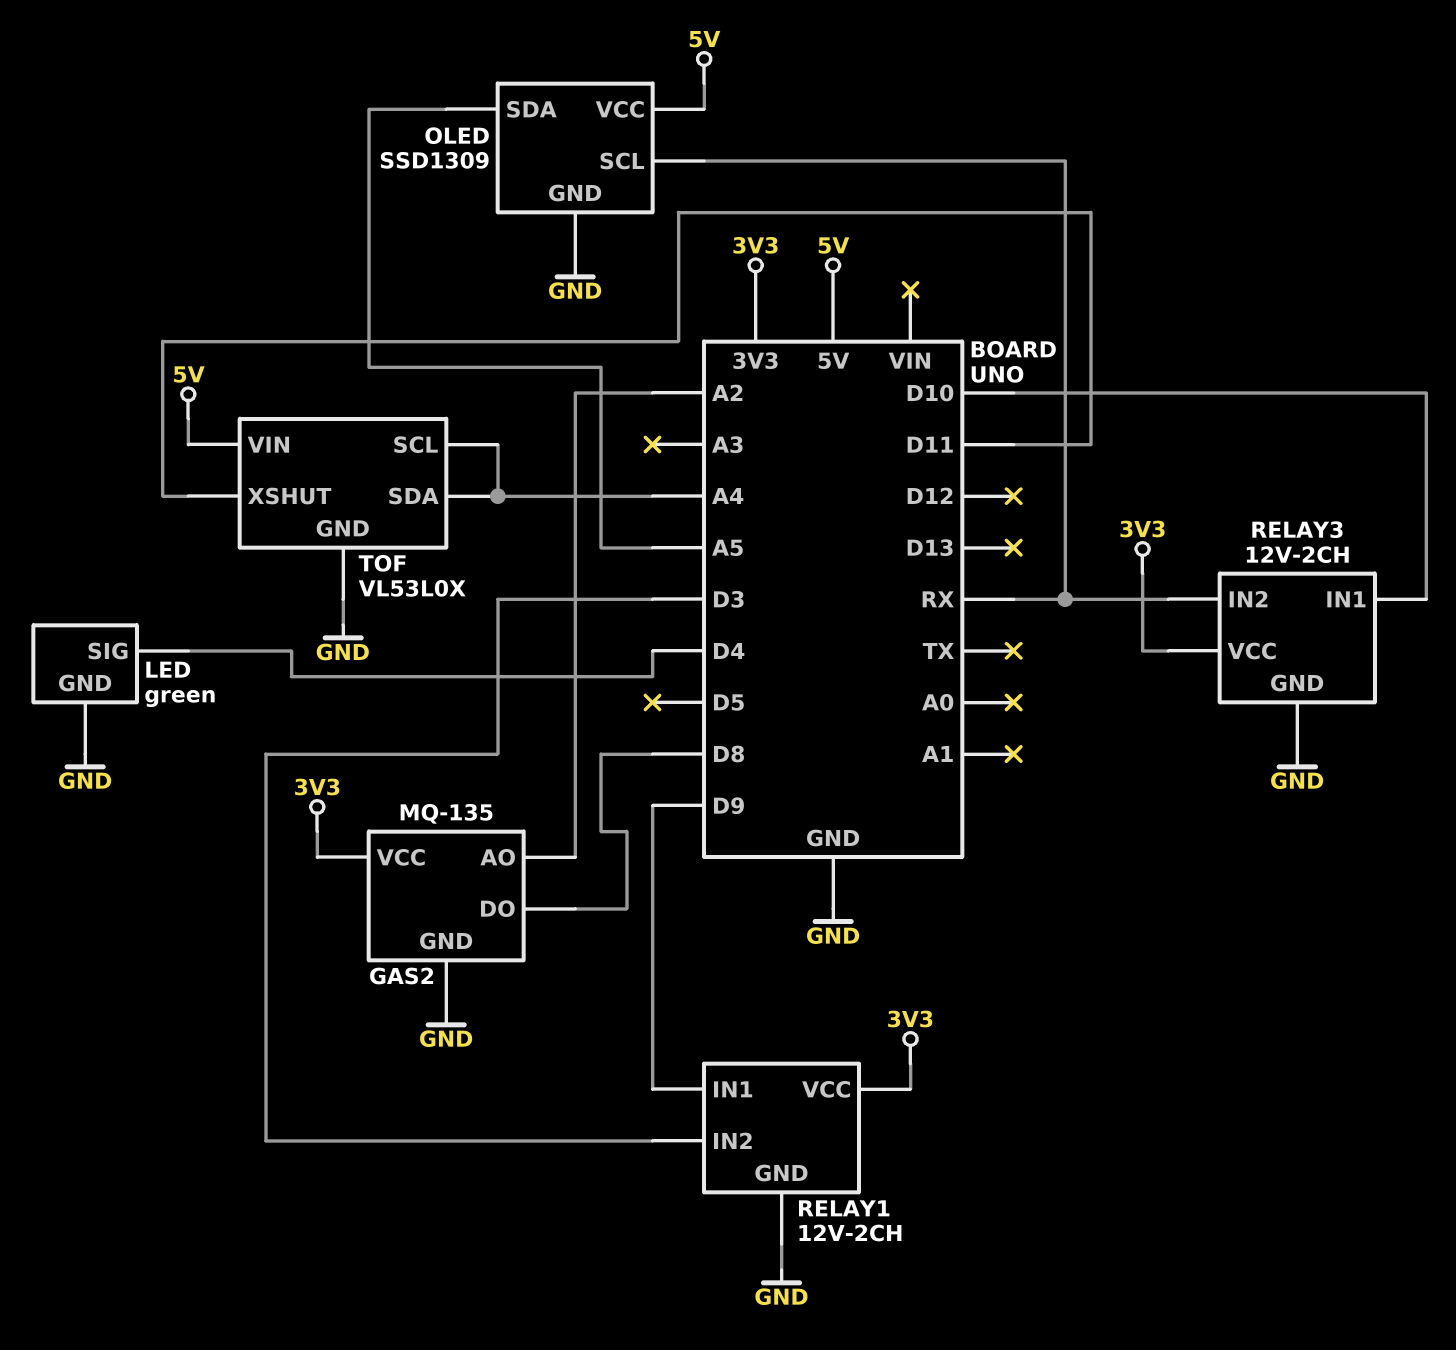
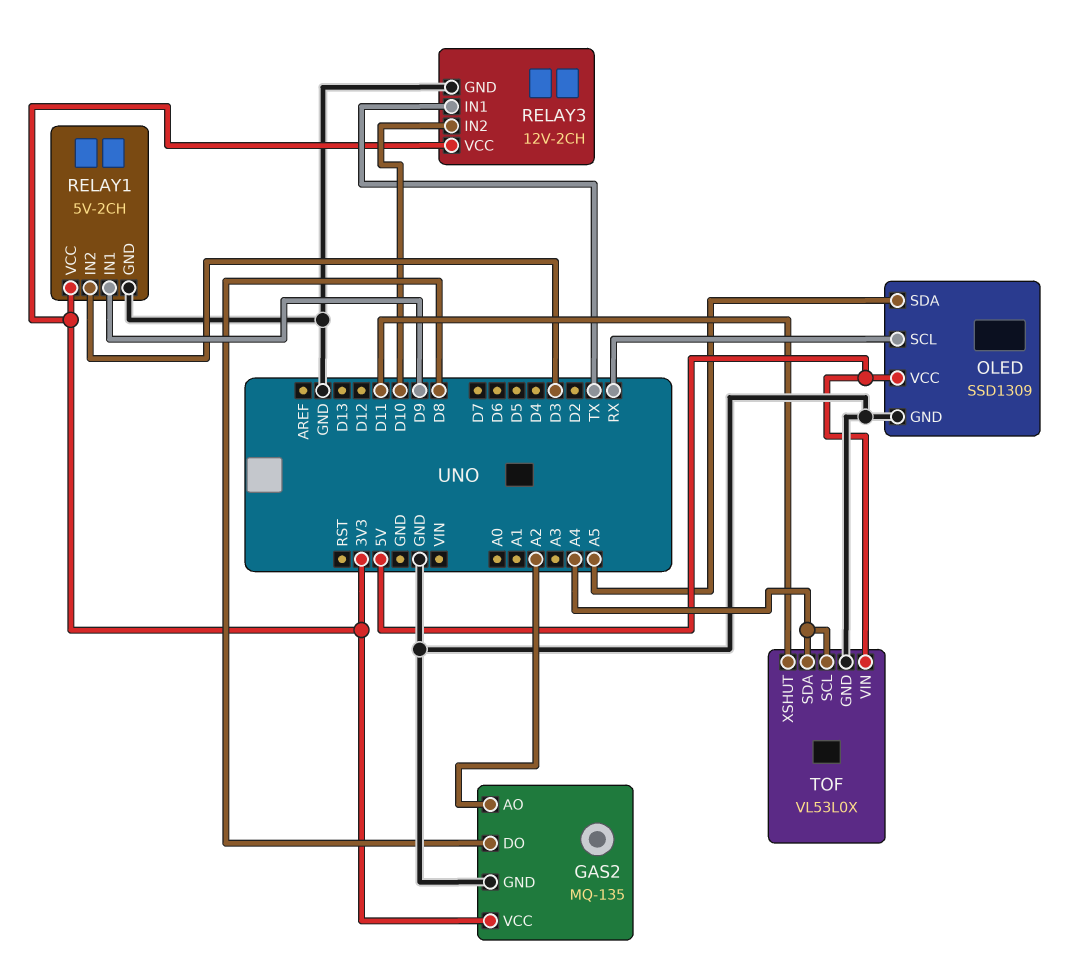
LED: green -> none
LED pin GND: GND -> none
LED pin SIG: D4 -> none
RELAY1: 12V-2CH -> 5V-2CH
RELAY3 pin IN1: D10 -> TX
RELAY3 pin IN2: RX -> D10

